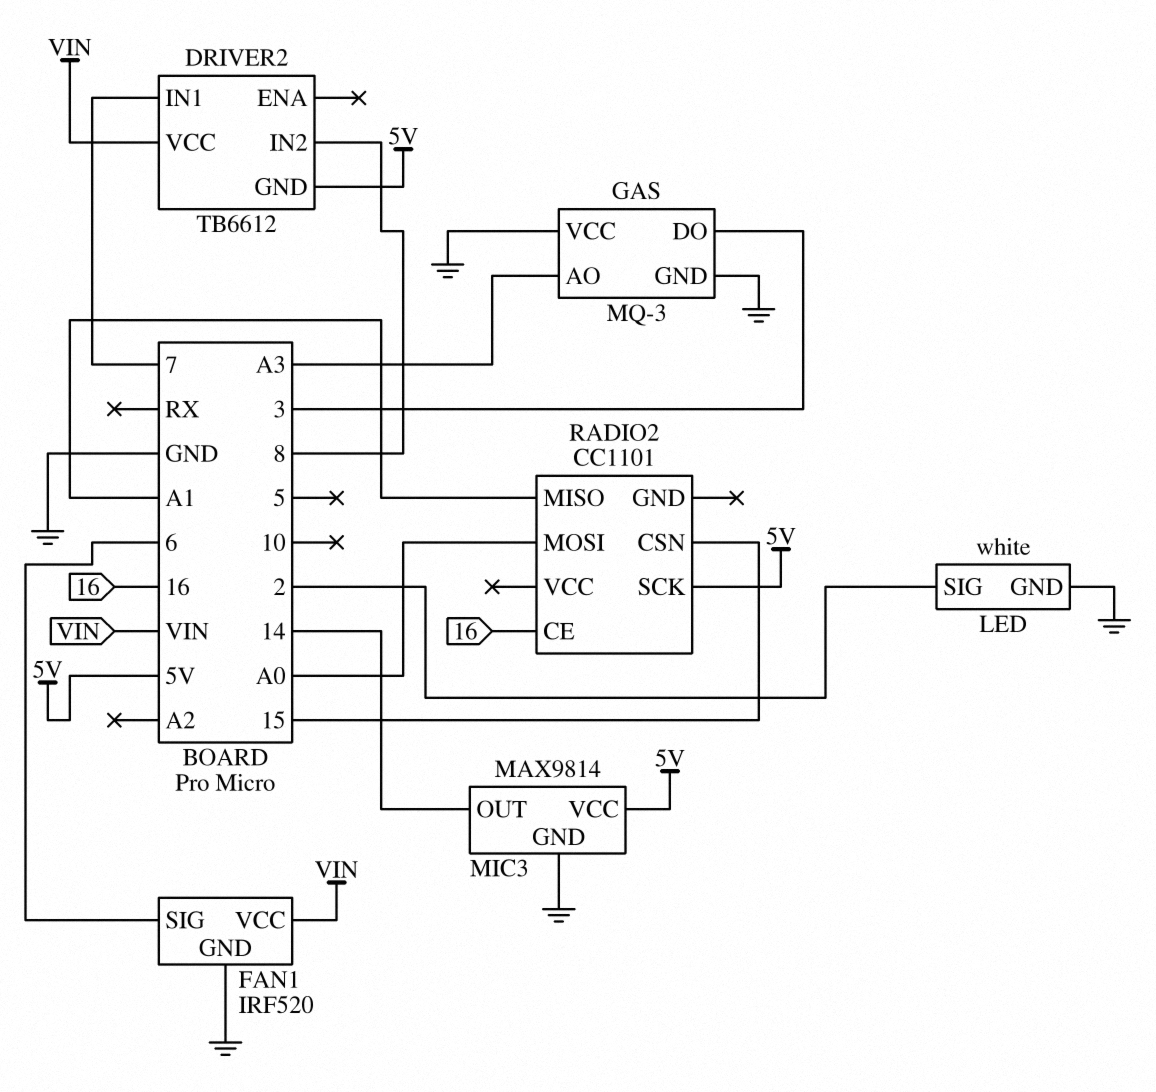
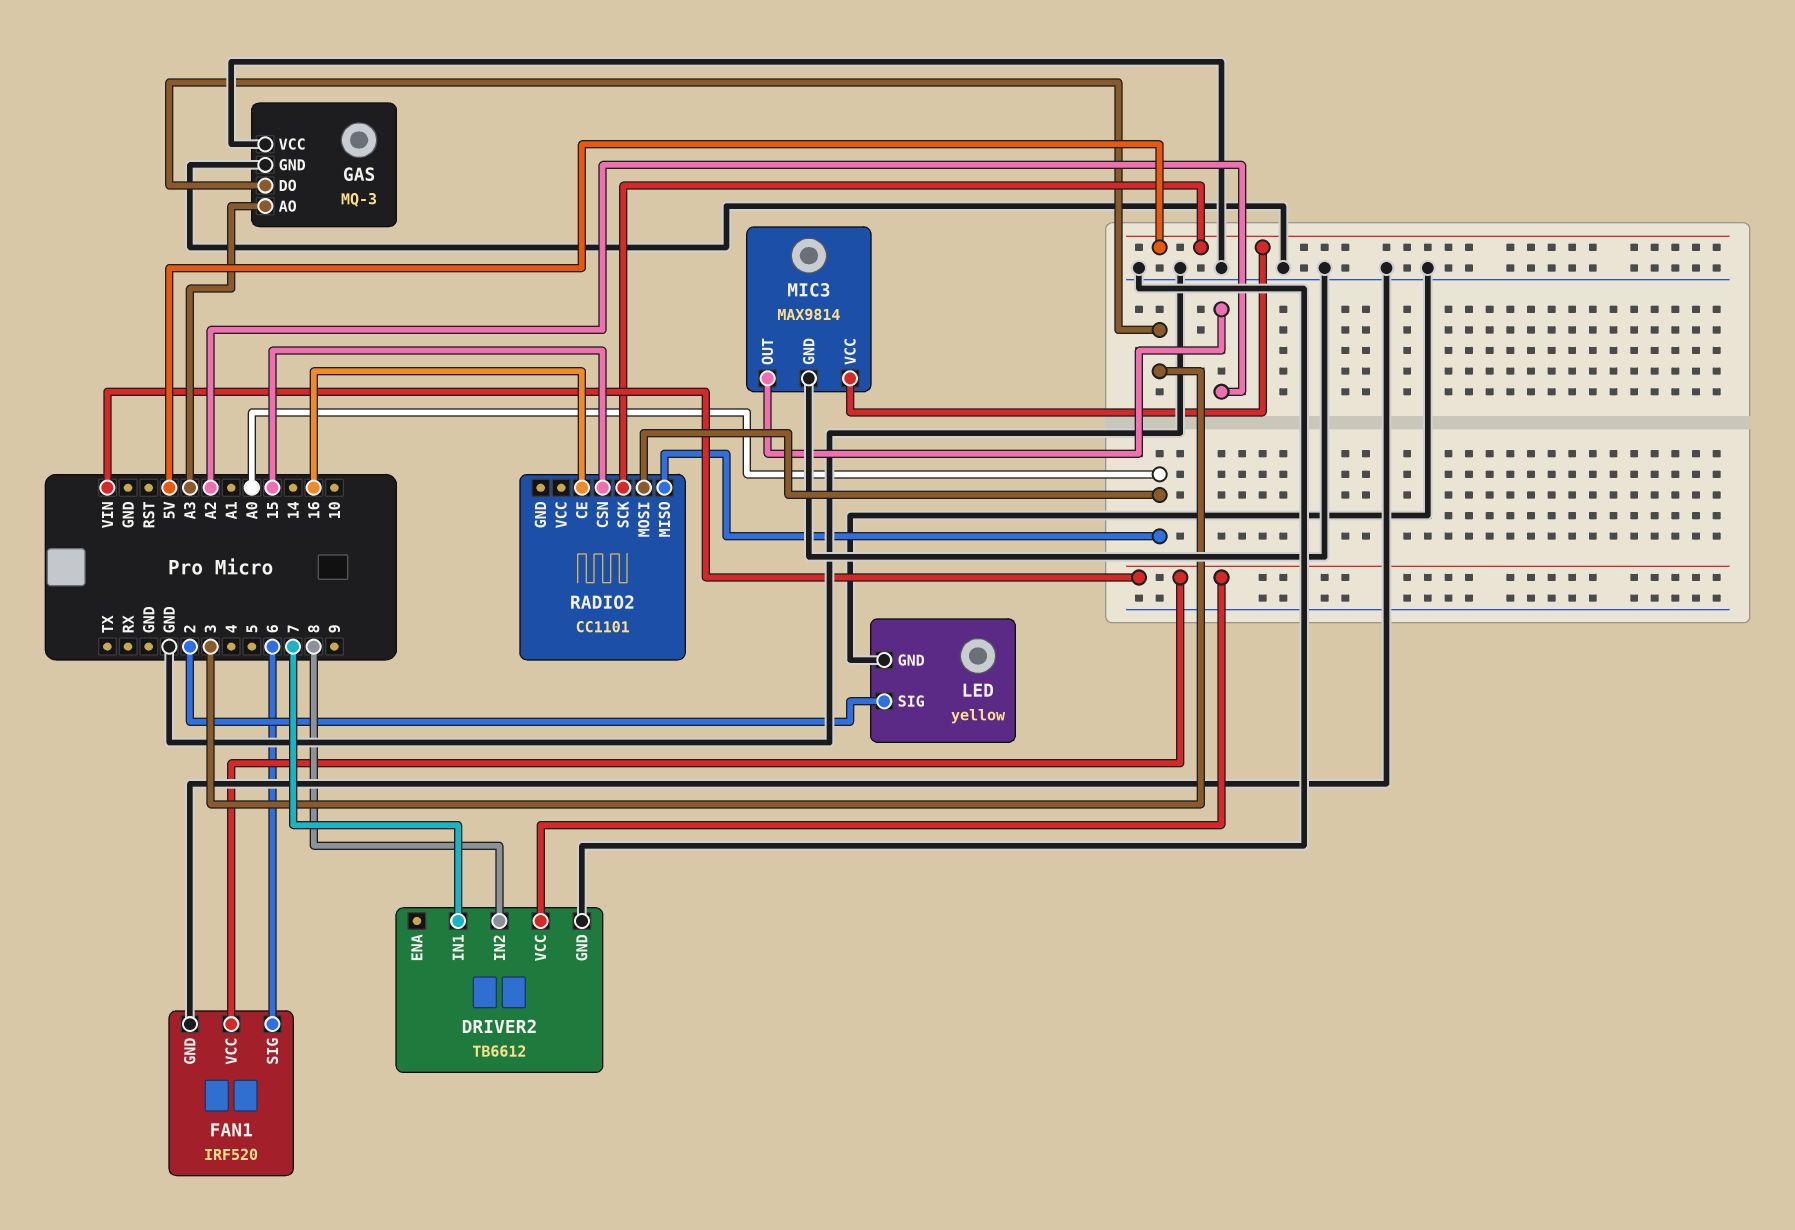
DRIVER2 pin GND: 5V -> GND
LED: white -> yellow
MIC3 pin OUT: 14 -> A2
RADIO2 pin MISO: A1 -> A0

